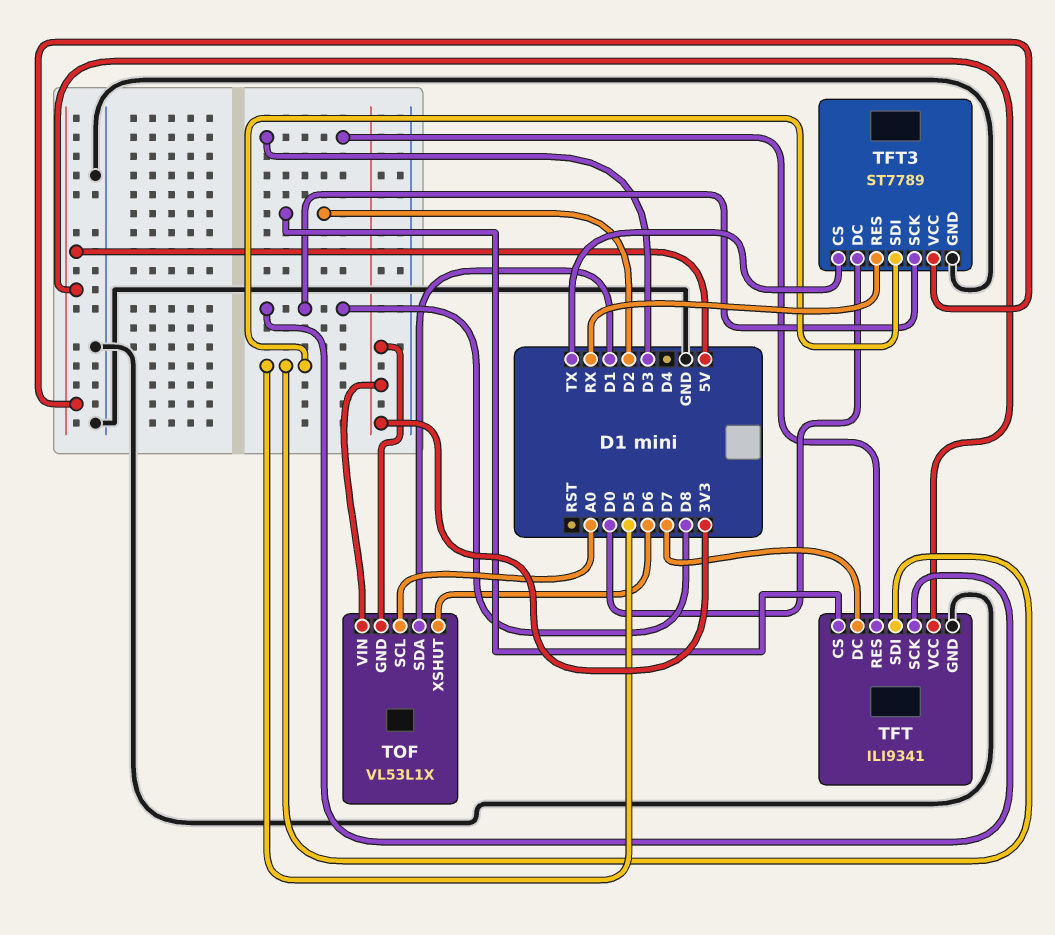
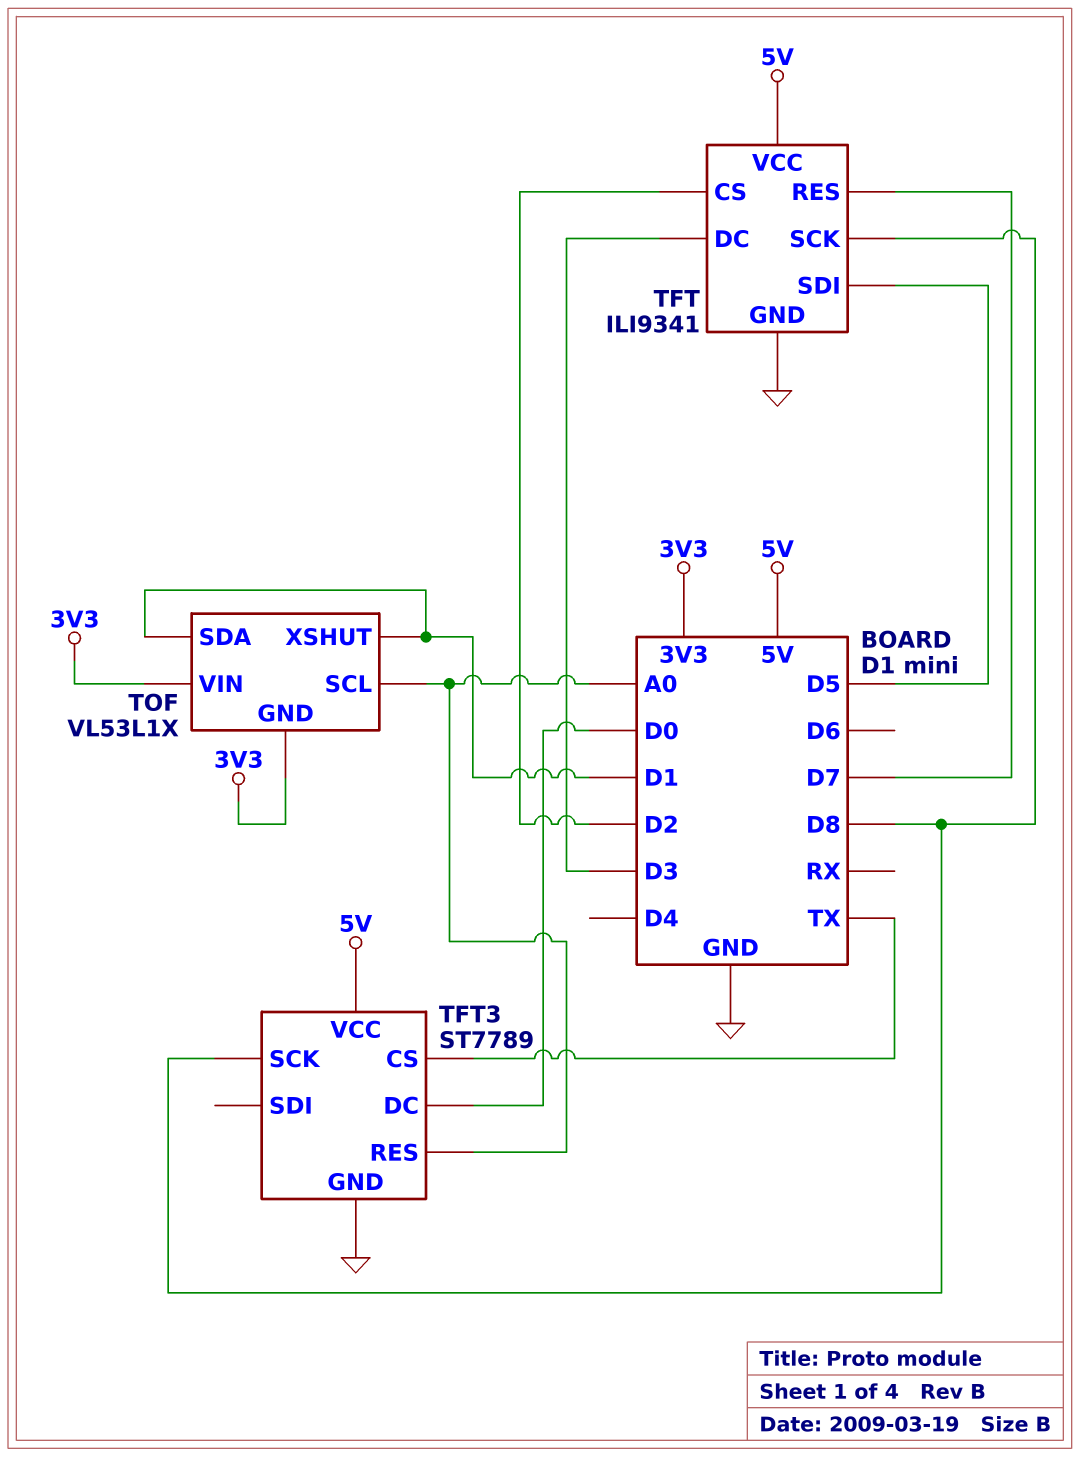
TFT pin DC: D7 -> D3
TFT pin RES: D3 -> D7
TFT3 pin RES: RX -> A0
TFT3 pin SDI: D5 -> none
TOF pin XSHUT: D6 -> D1

